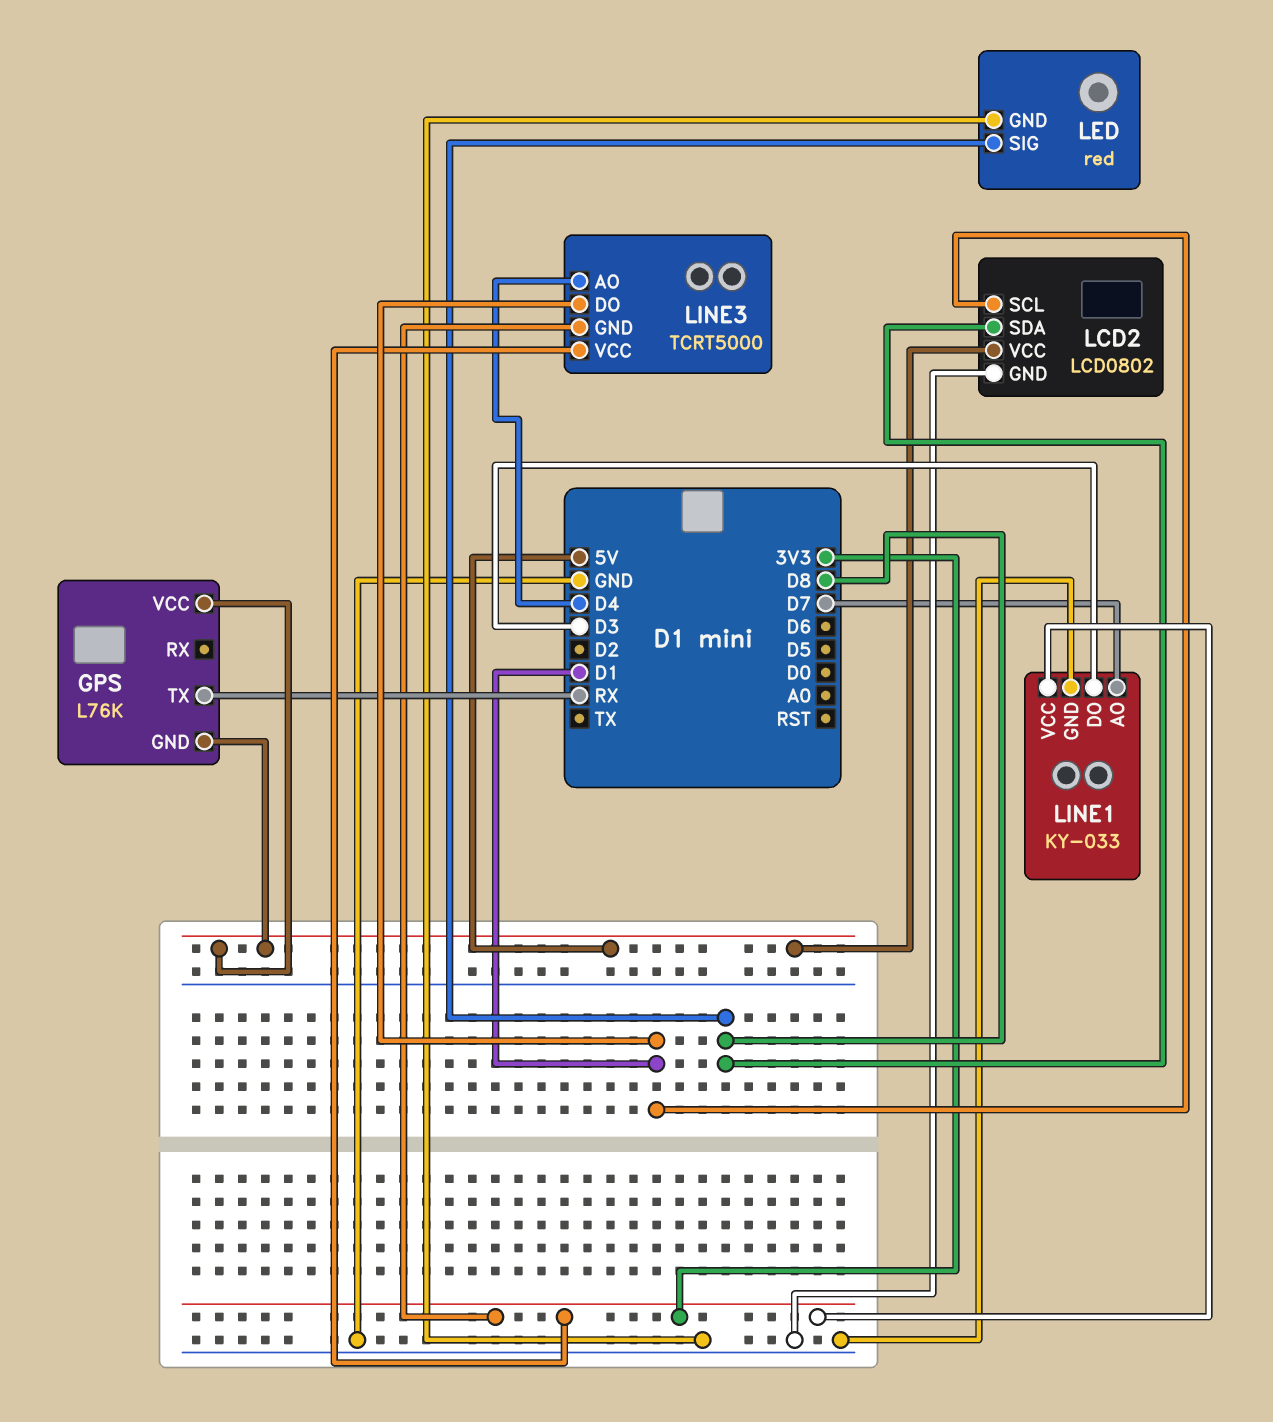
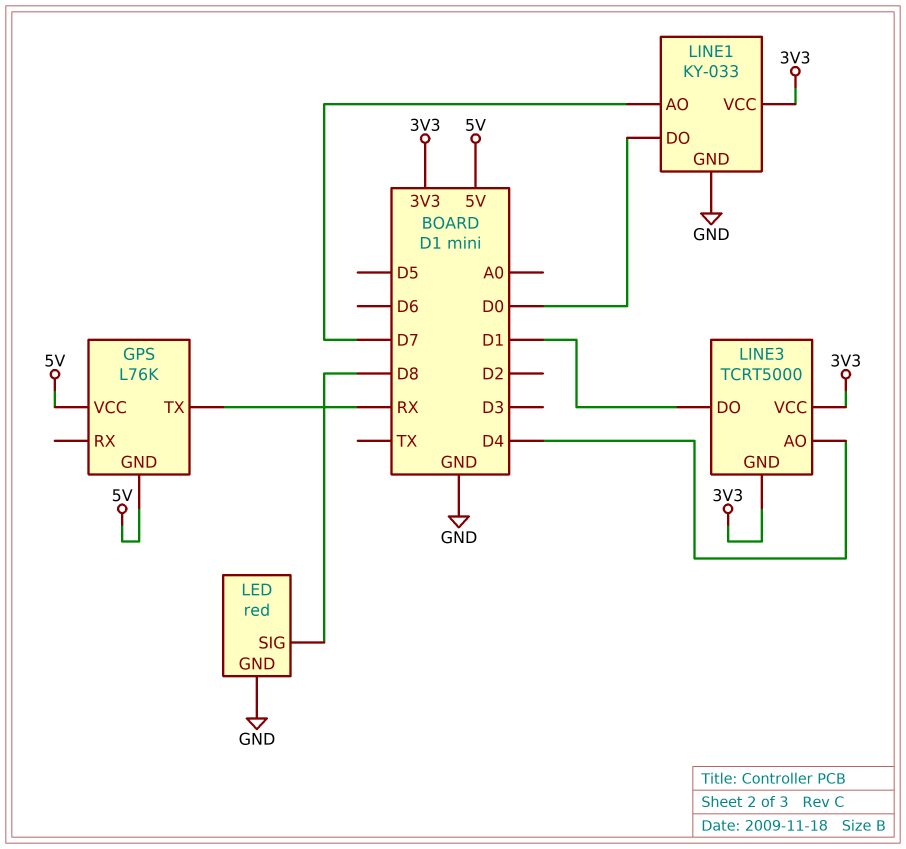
LCD2: LCD0802 -> none
LCD2 pin GND: GND -> none
LCD2 pin SCL: D1 -> none
LCD2 pin SDA: D8 -> none
LCD2 pin VCC: 5V -> none
LINE1 pin DO: D3 -> D0

